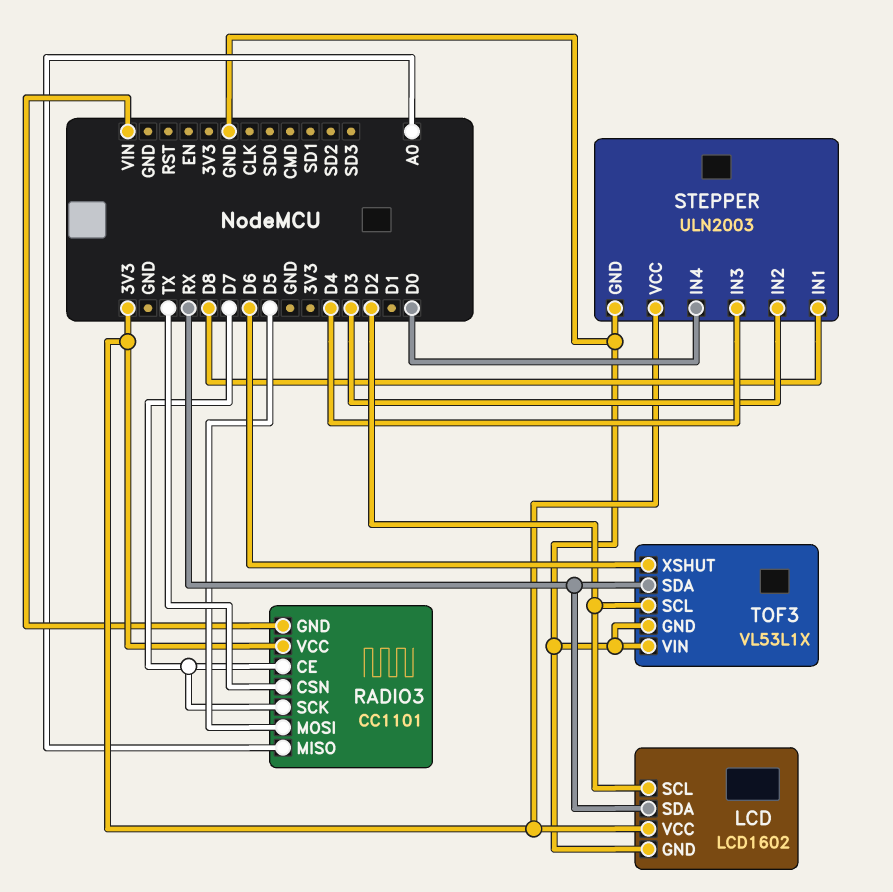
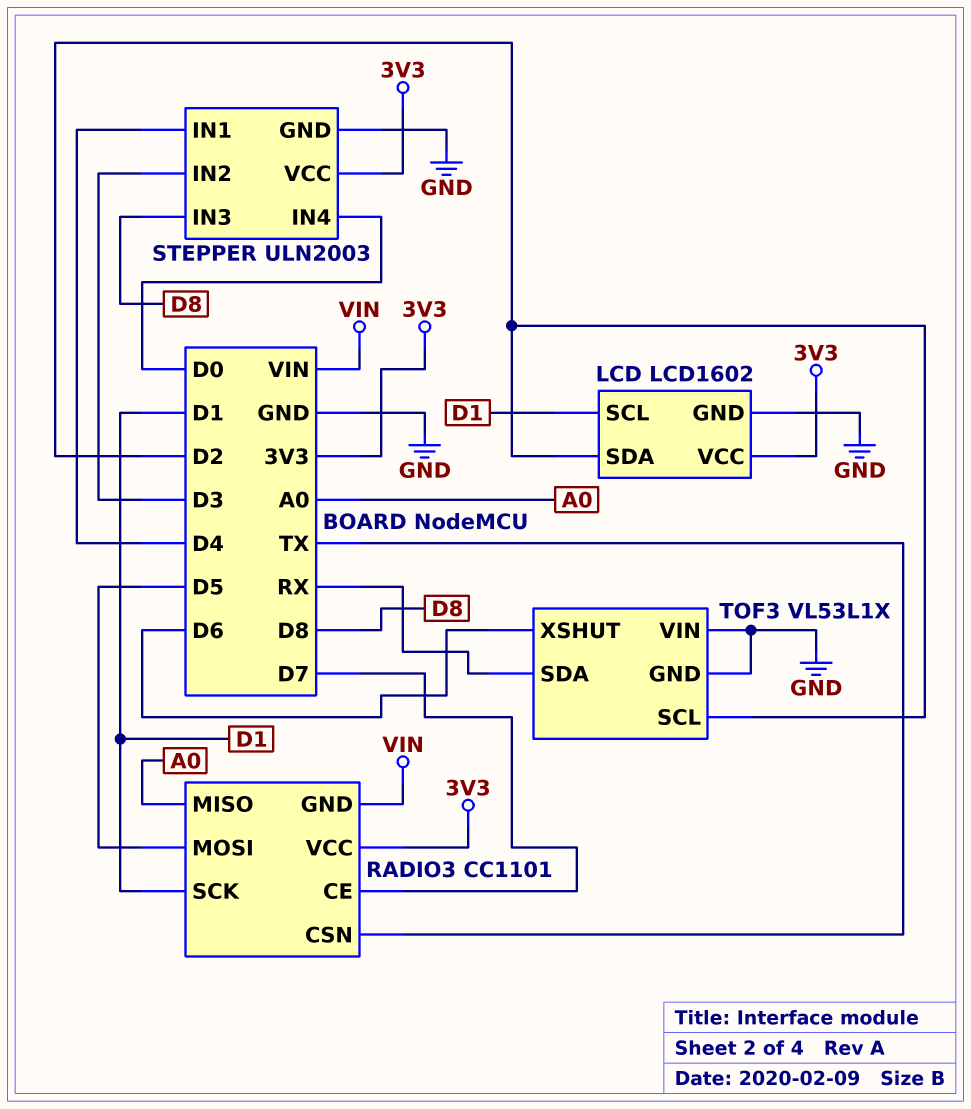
LCD pin SCL: D2 -> D1
LCD pin SDA: RX -> D2
RADIO3 pin SCK: D7 -> D1
STEPPER pin IN1: D8 -> D4
STEPPER pin IN3: D4 -> D8

